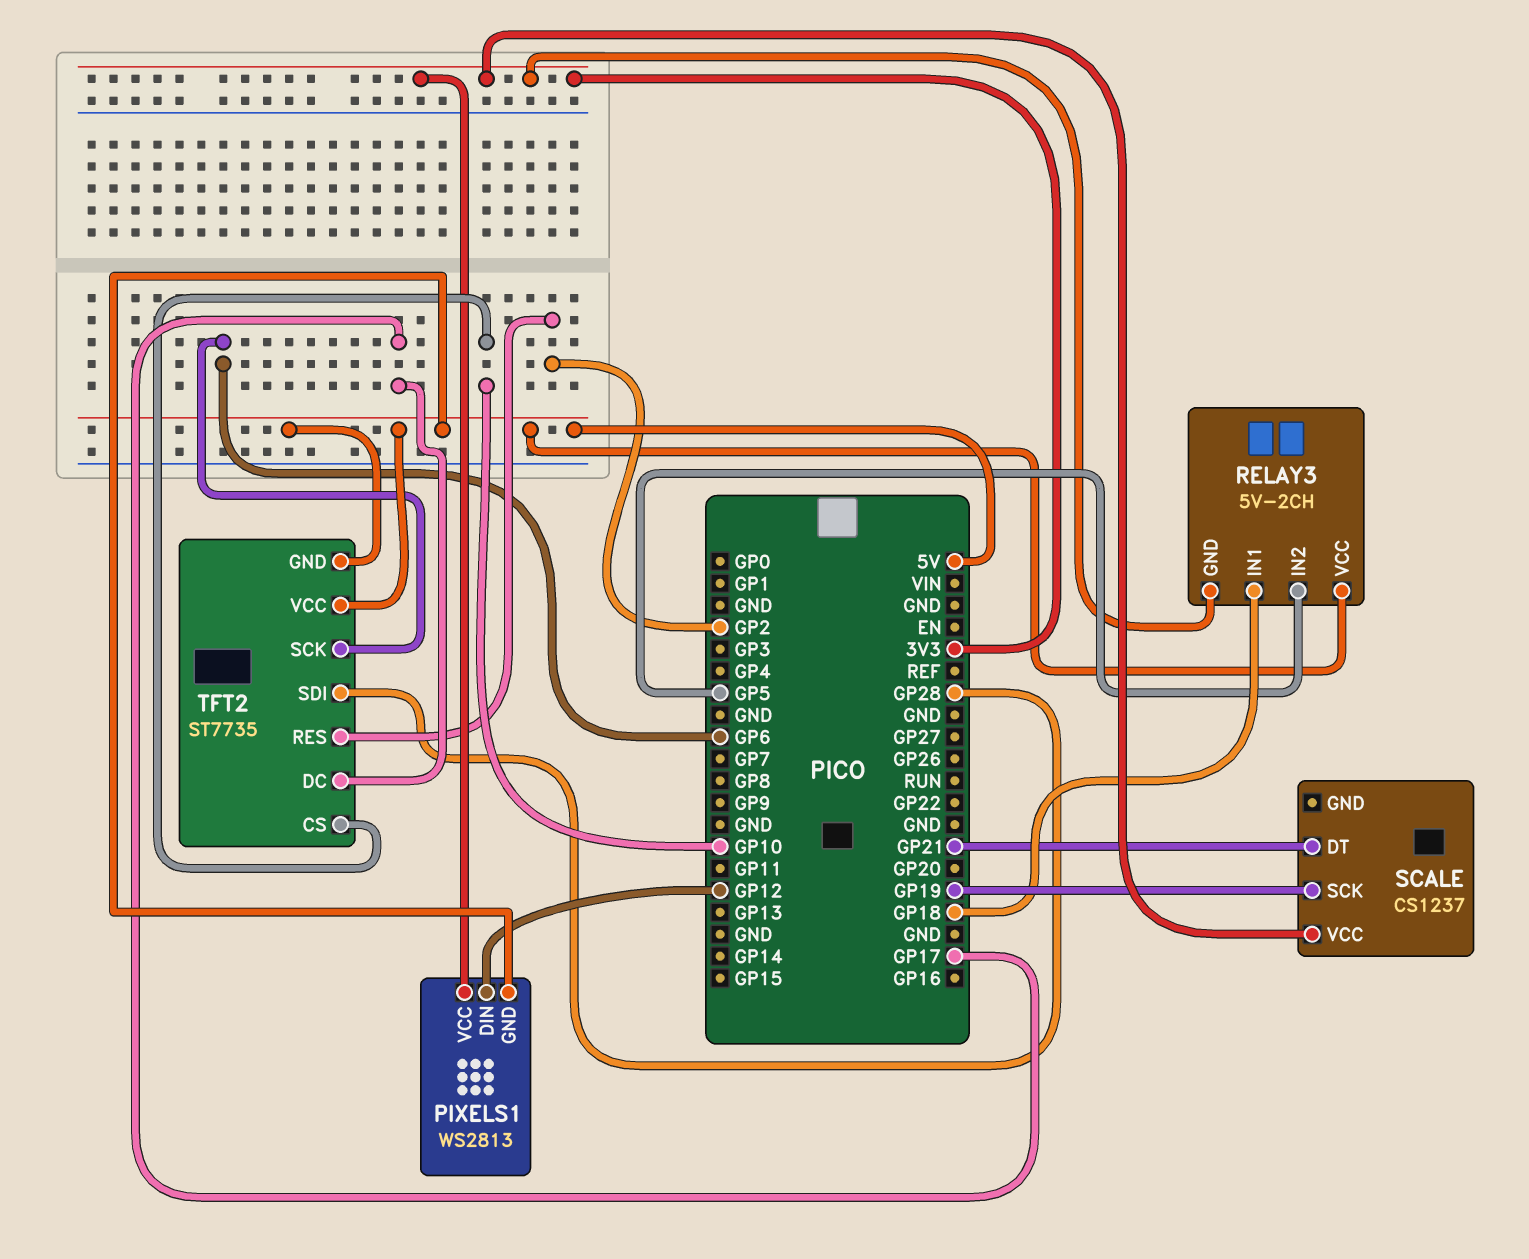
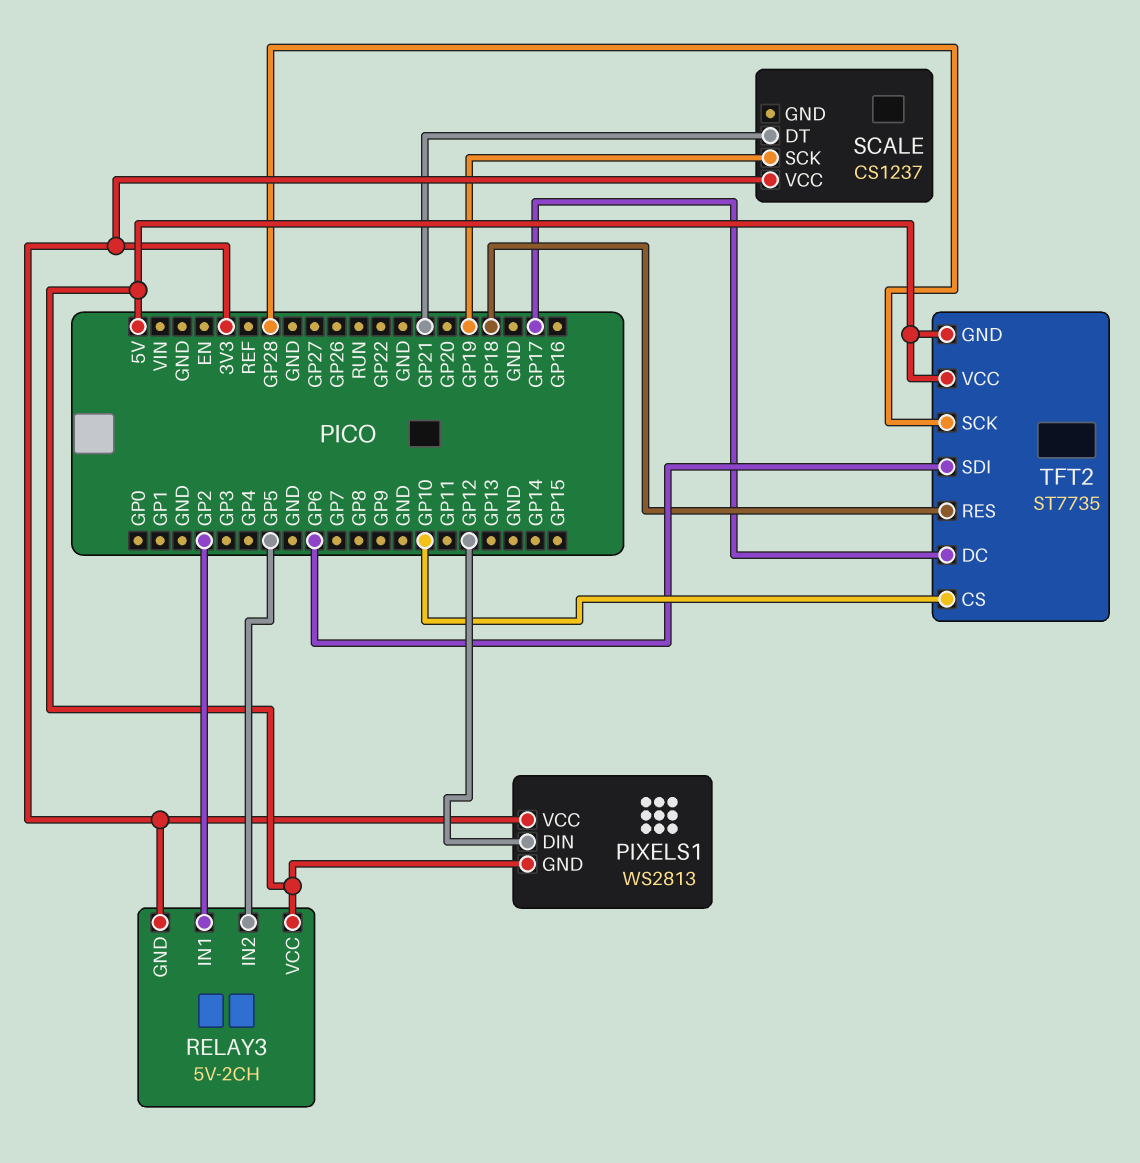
RELAY3 pin IN1: GP18 -> GP2
TFT2 pin RES: GP2 -> GP18
TFT2 pin SCK: GP6 -> GP28
TFT2 pin SDI: GP28 -> GP6

